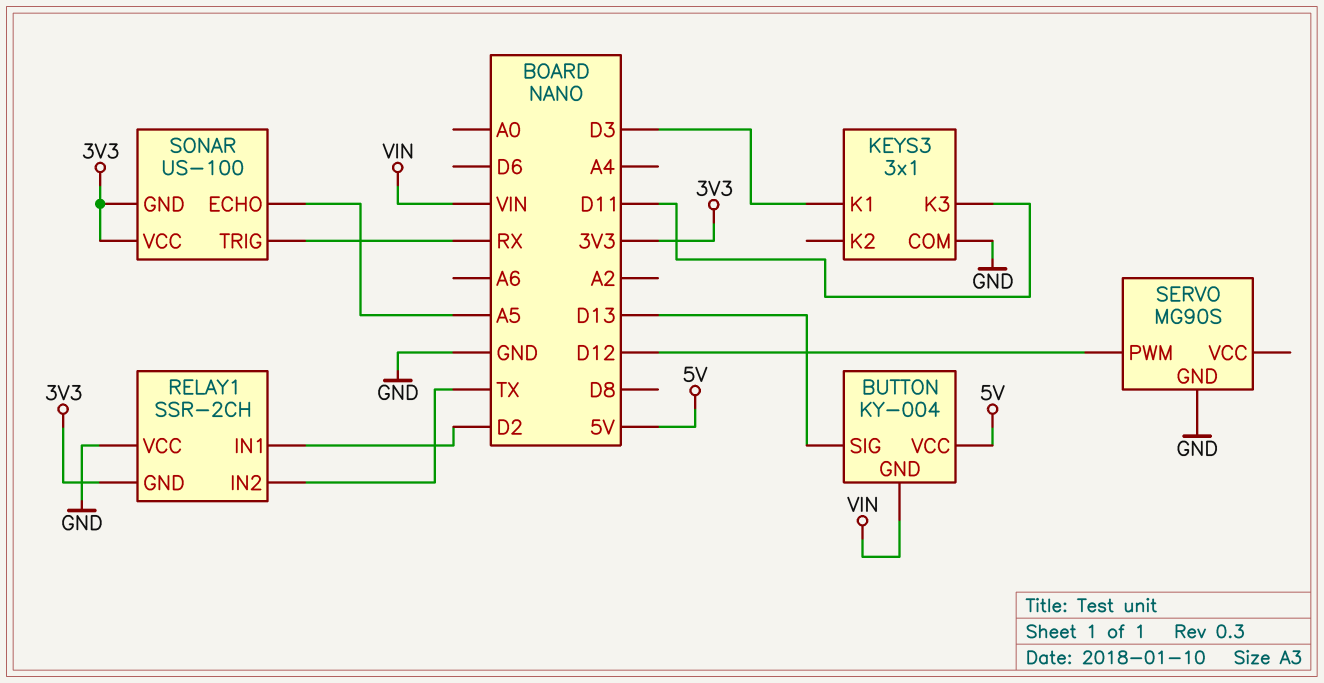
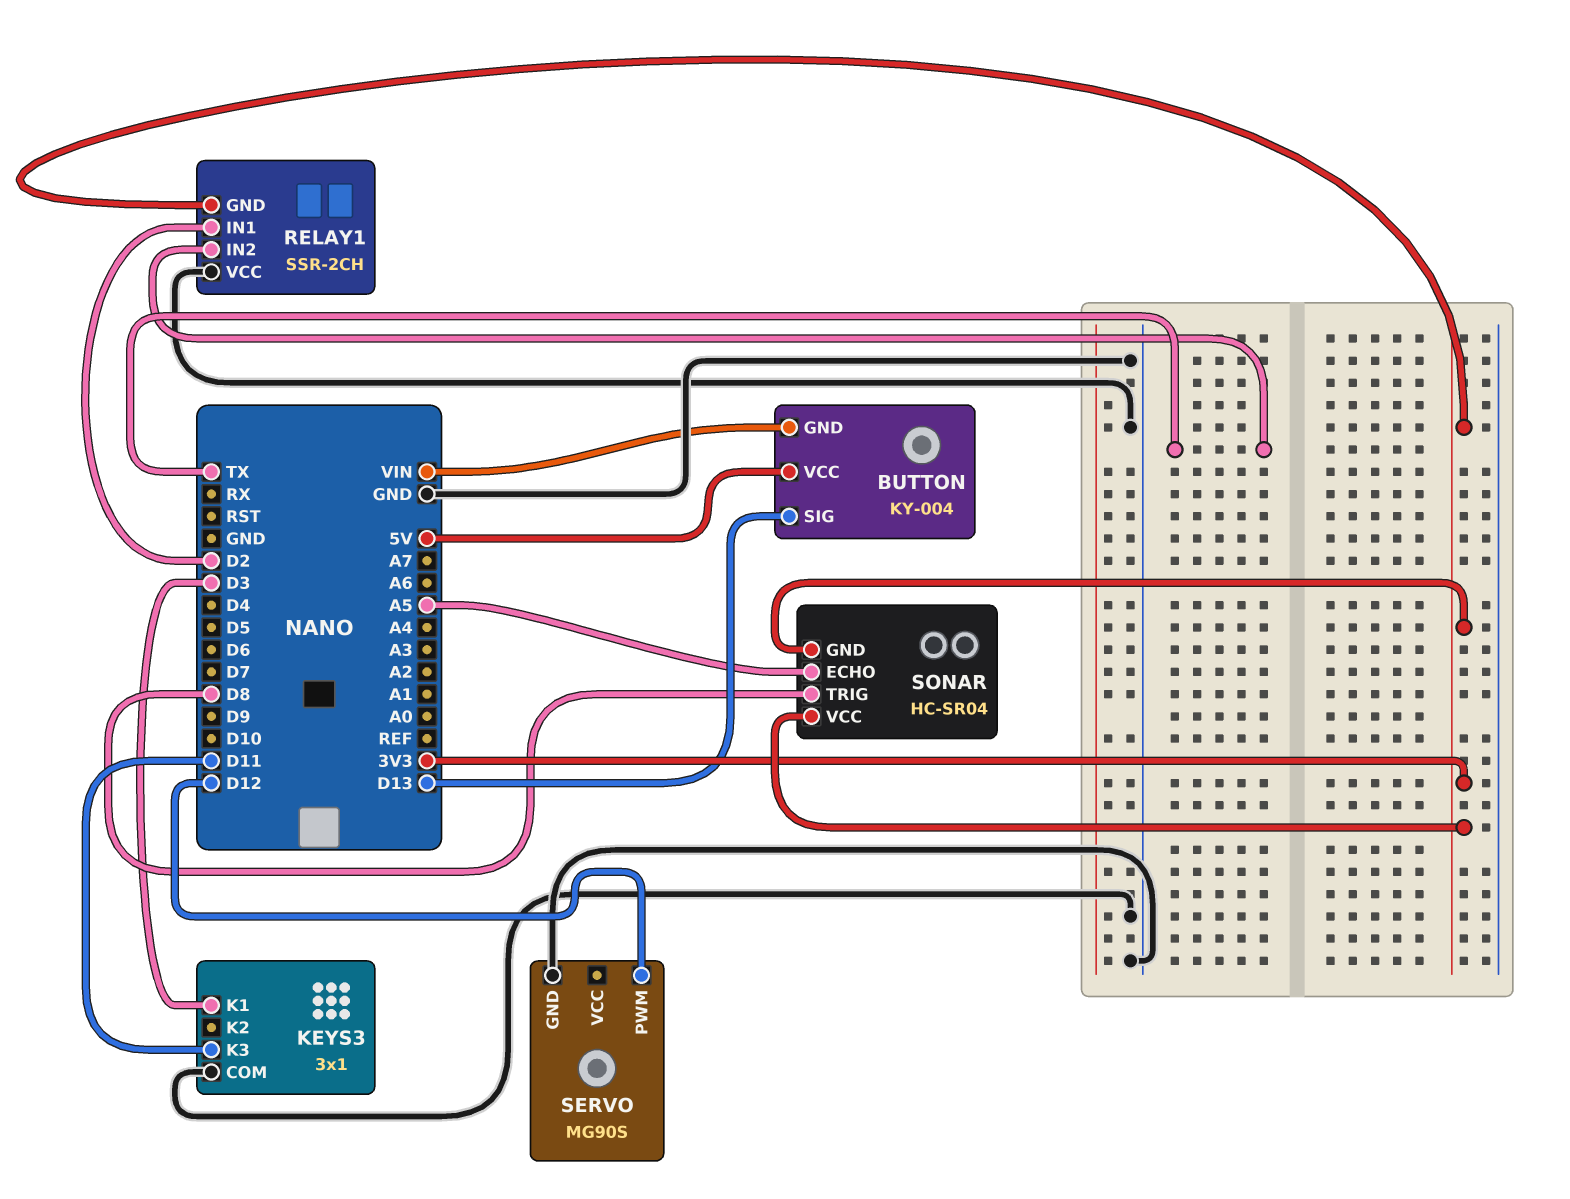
SONAR: US-100 -> HC-SR04
SONAR pin TRIG: RX -> D8

